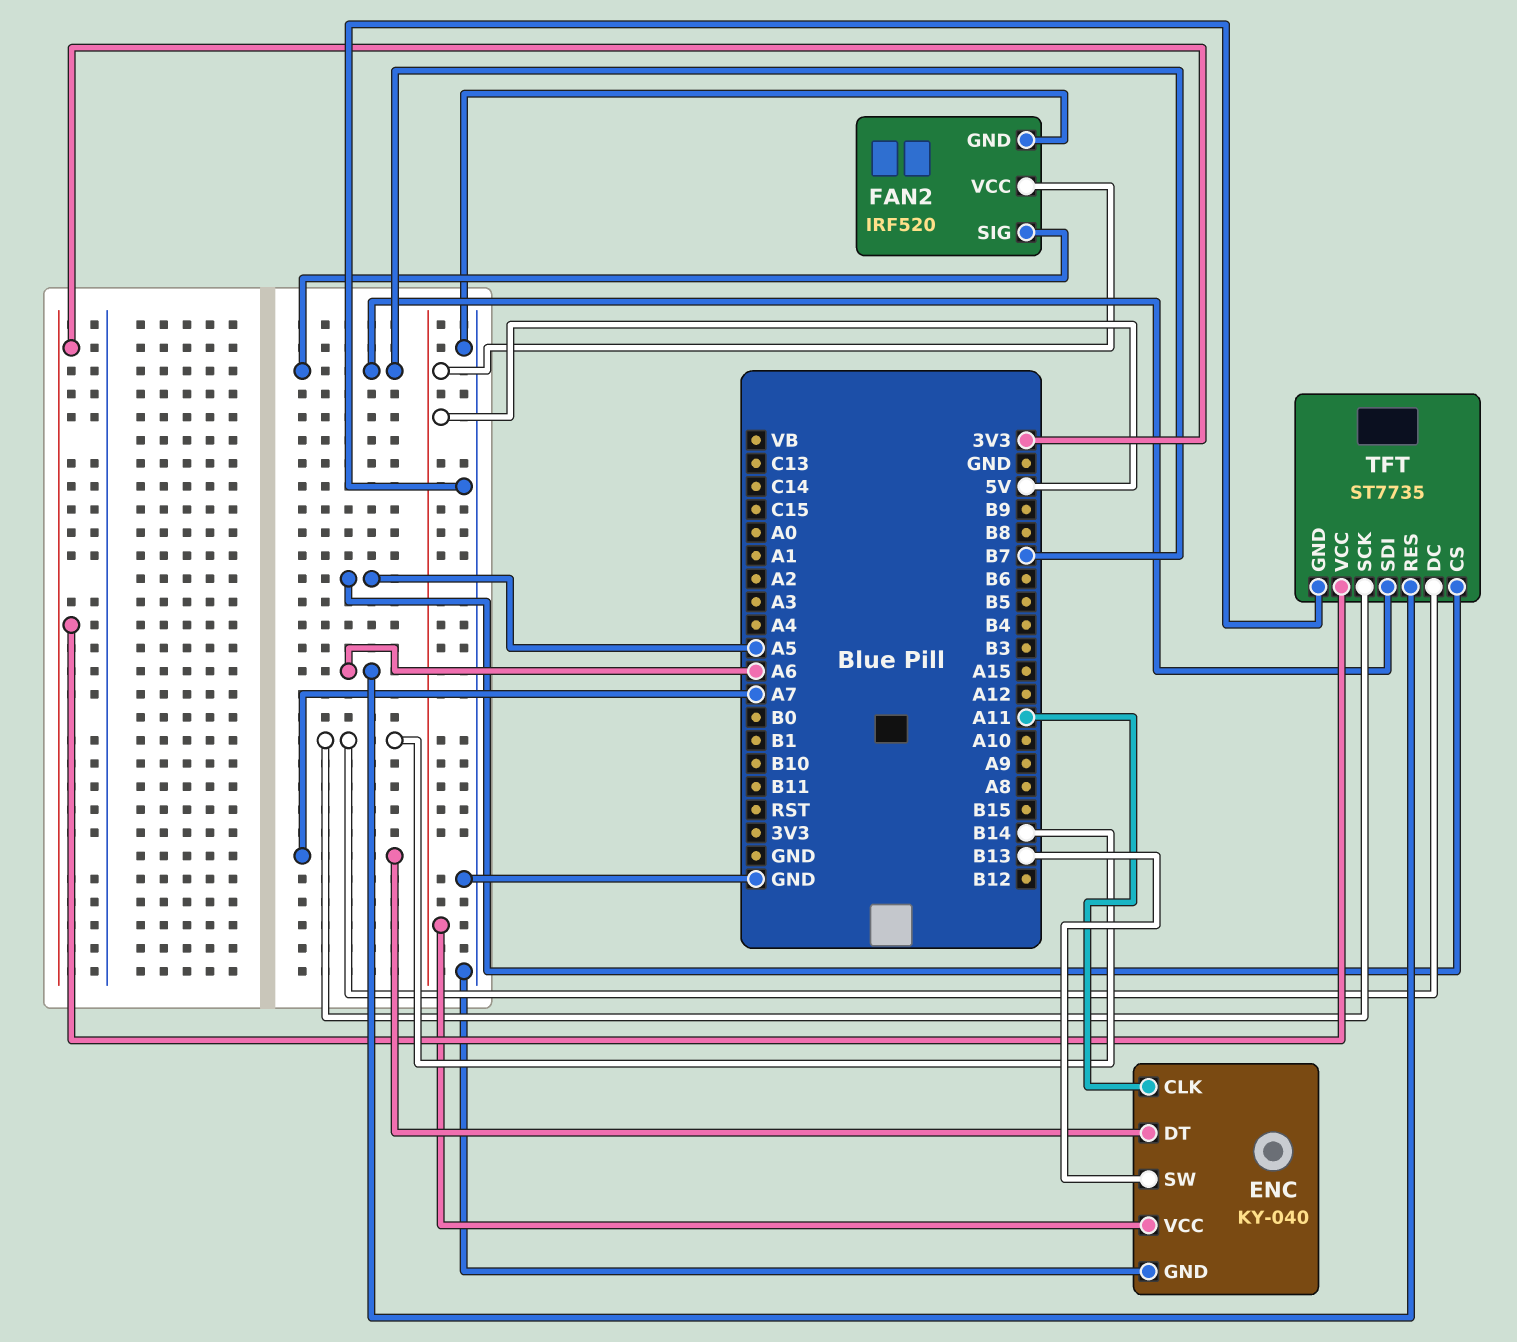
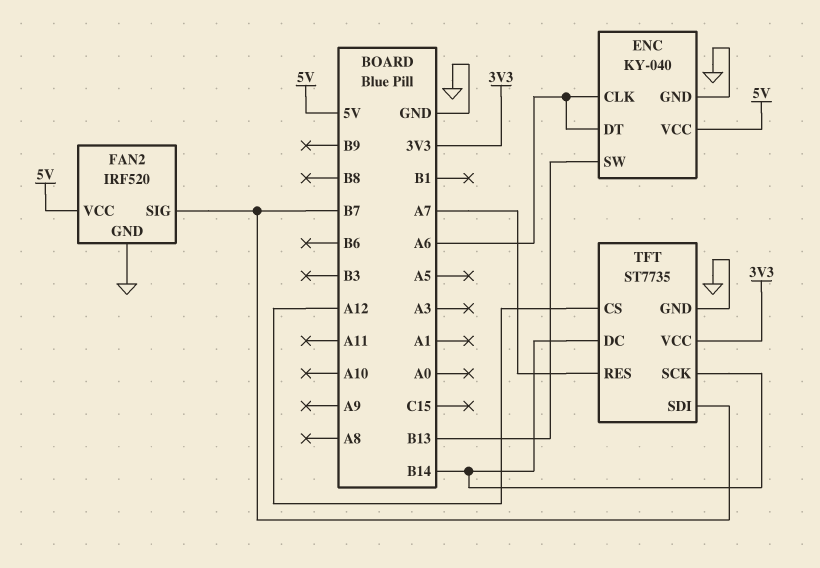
ENC pin CLK: A11 -> A6
ENC pin DT: A7 -> A6
TFT pin CS: A5 -> A12
TFT pin RES: A6 -> A7

